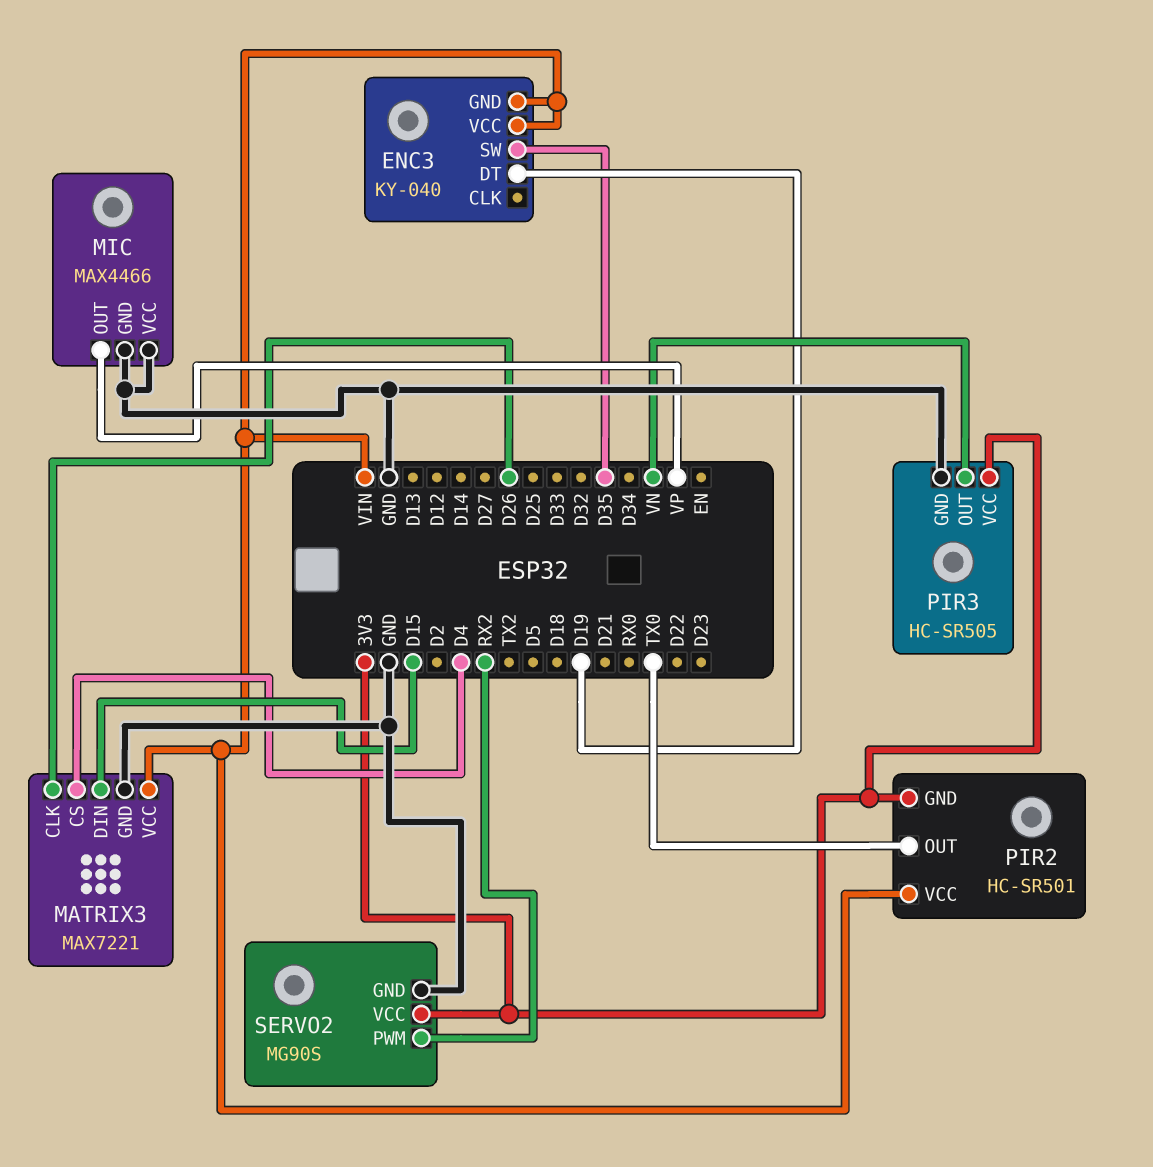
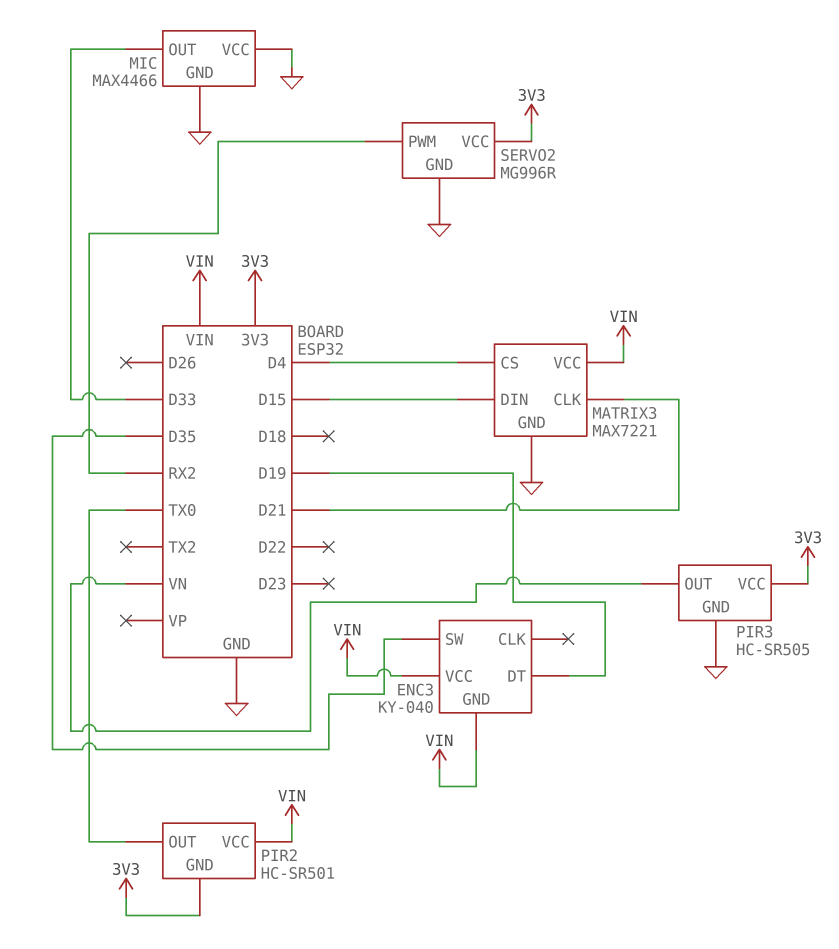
MATRIX3 pin CLK: D26 -> D21
MIC pin OUT: VP -> D33
SERVO2: MG90S -> MG996R

